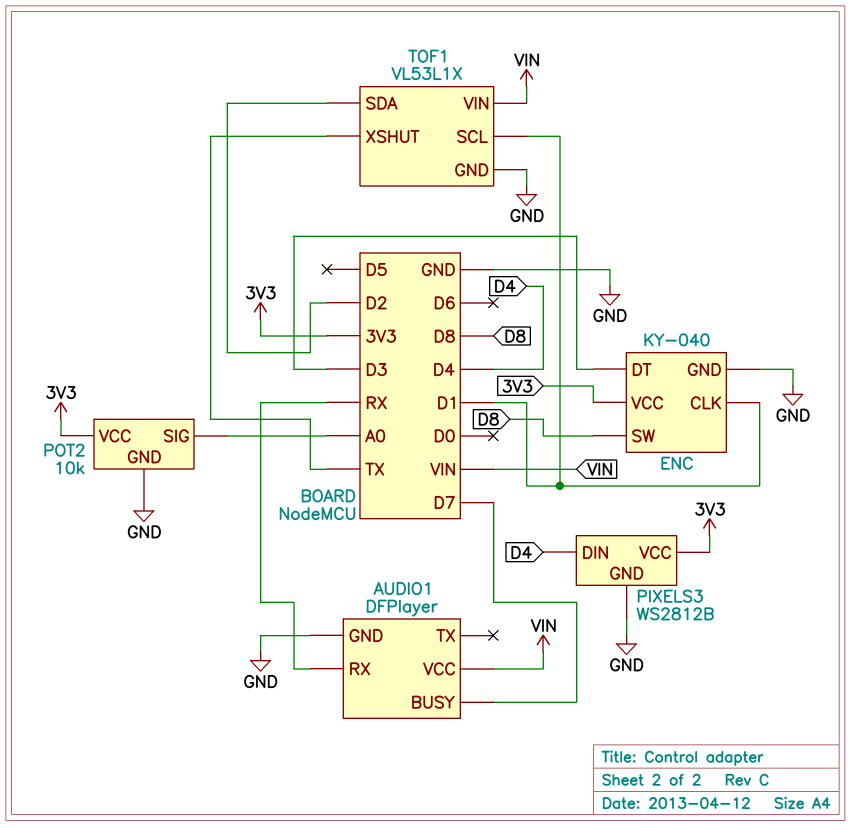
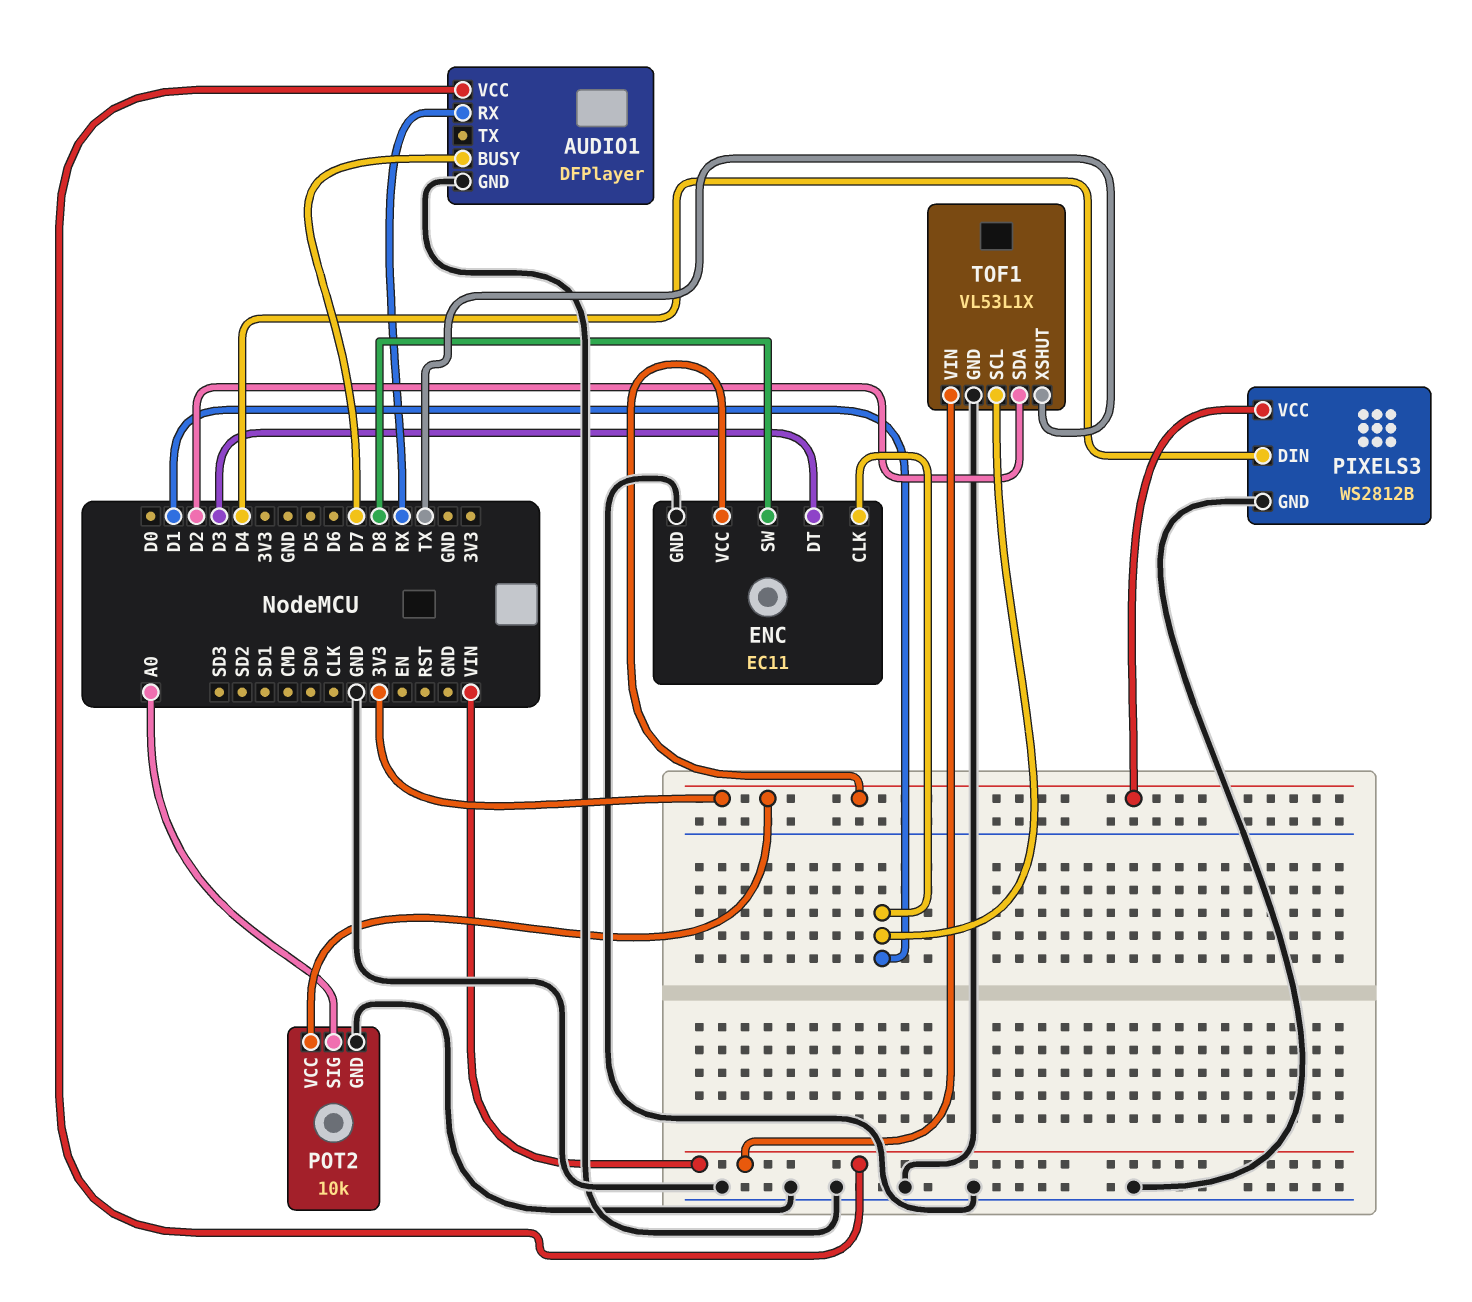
ENC: KY-040 -> EC11

